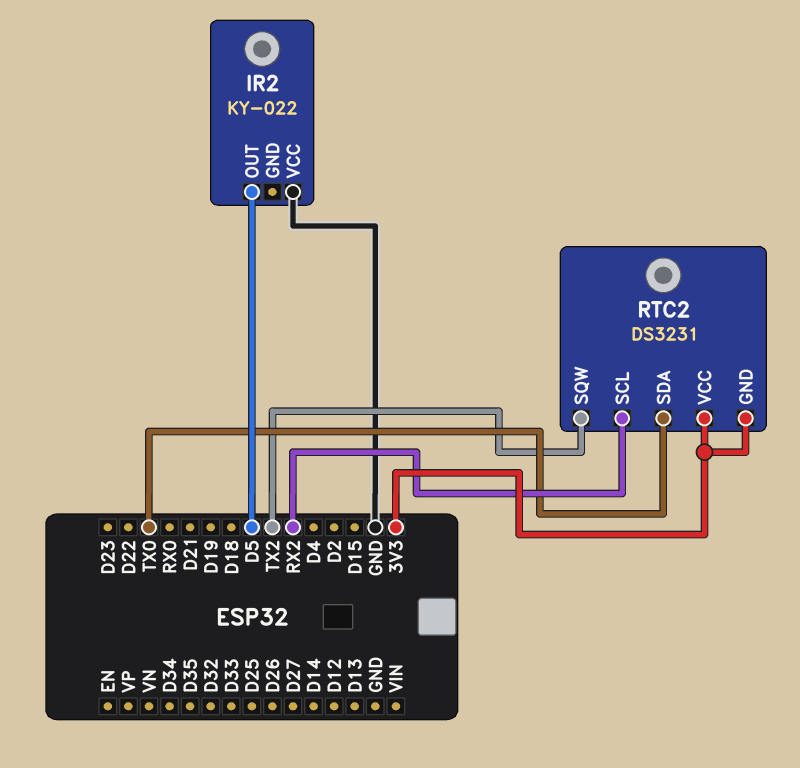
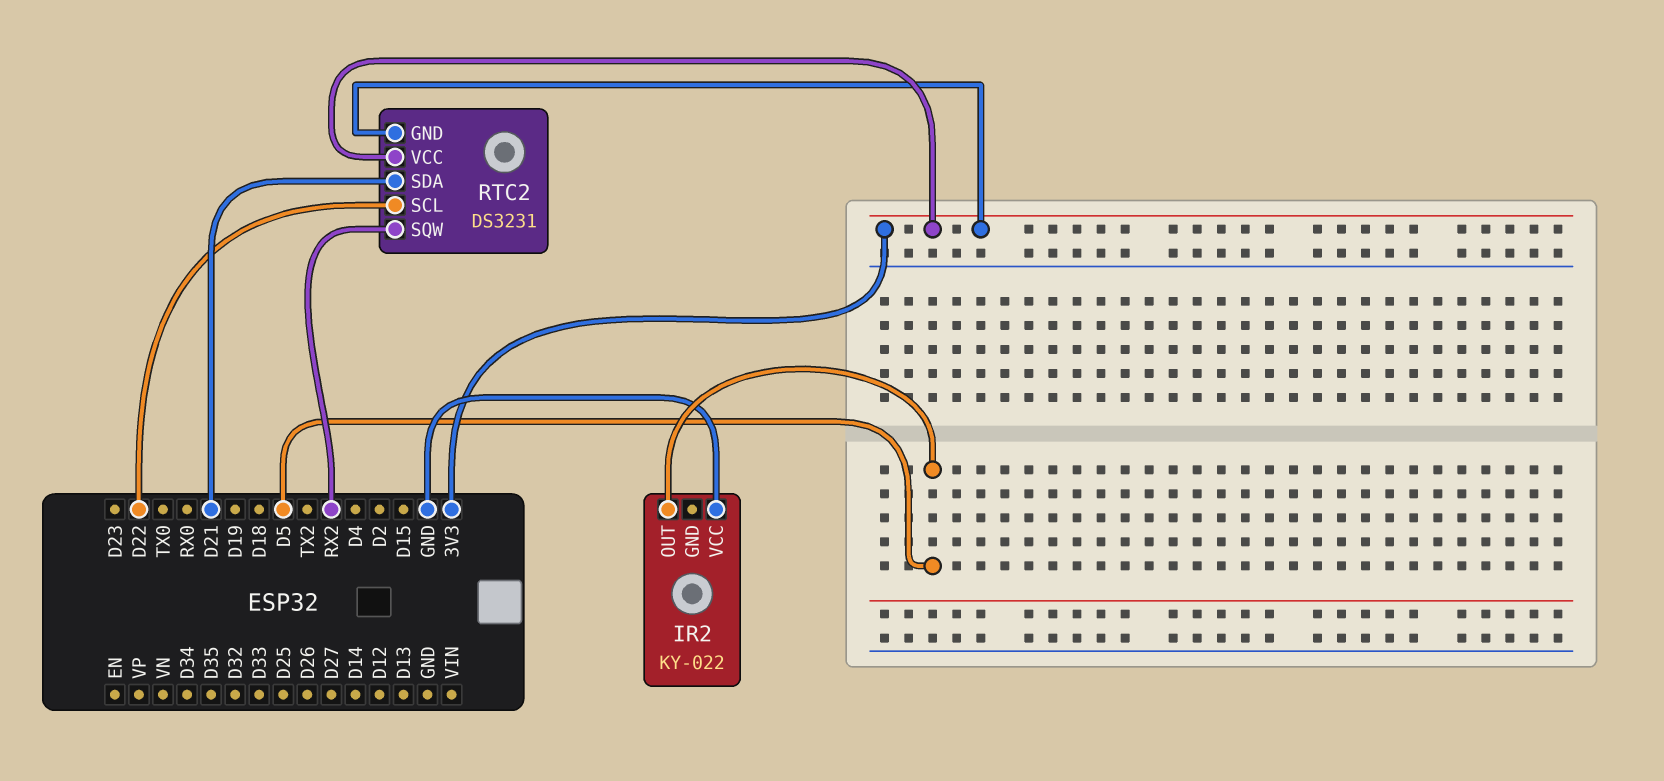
RTC2 pin SCL: RX2 -> D22
RTC2 pin SDA: TX0 -> D21
RTC2 pin SQW: TX2 -> RX2

